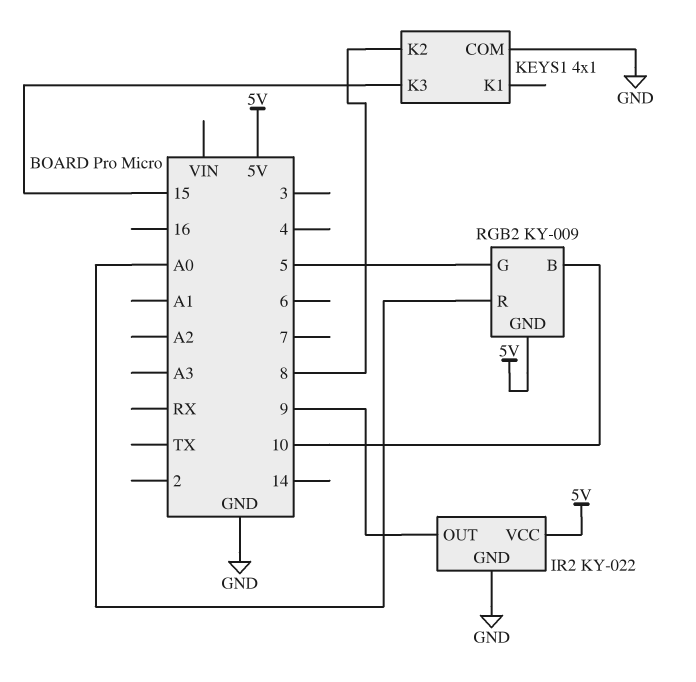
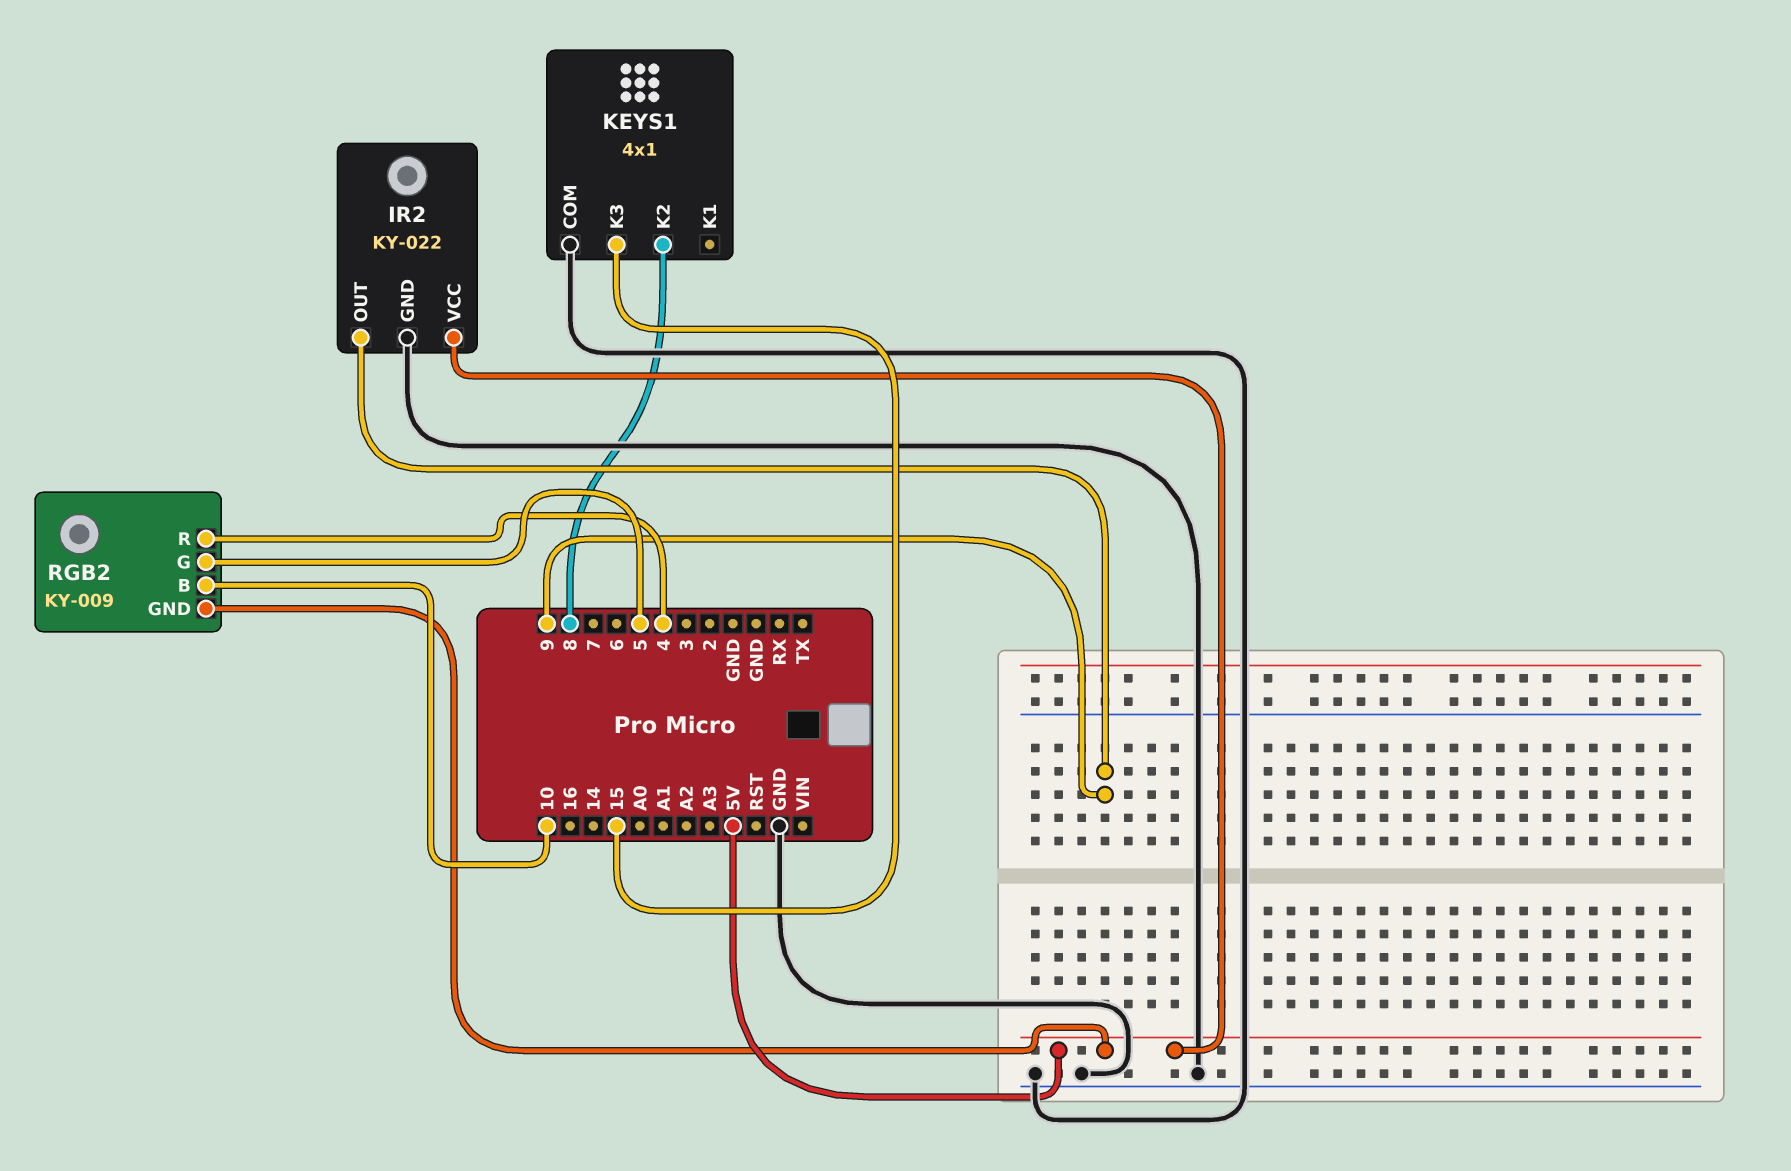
RGB2 pin R: A0 -> 4

